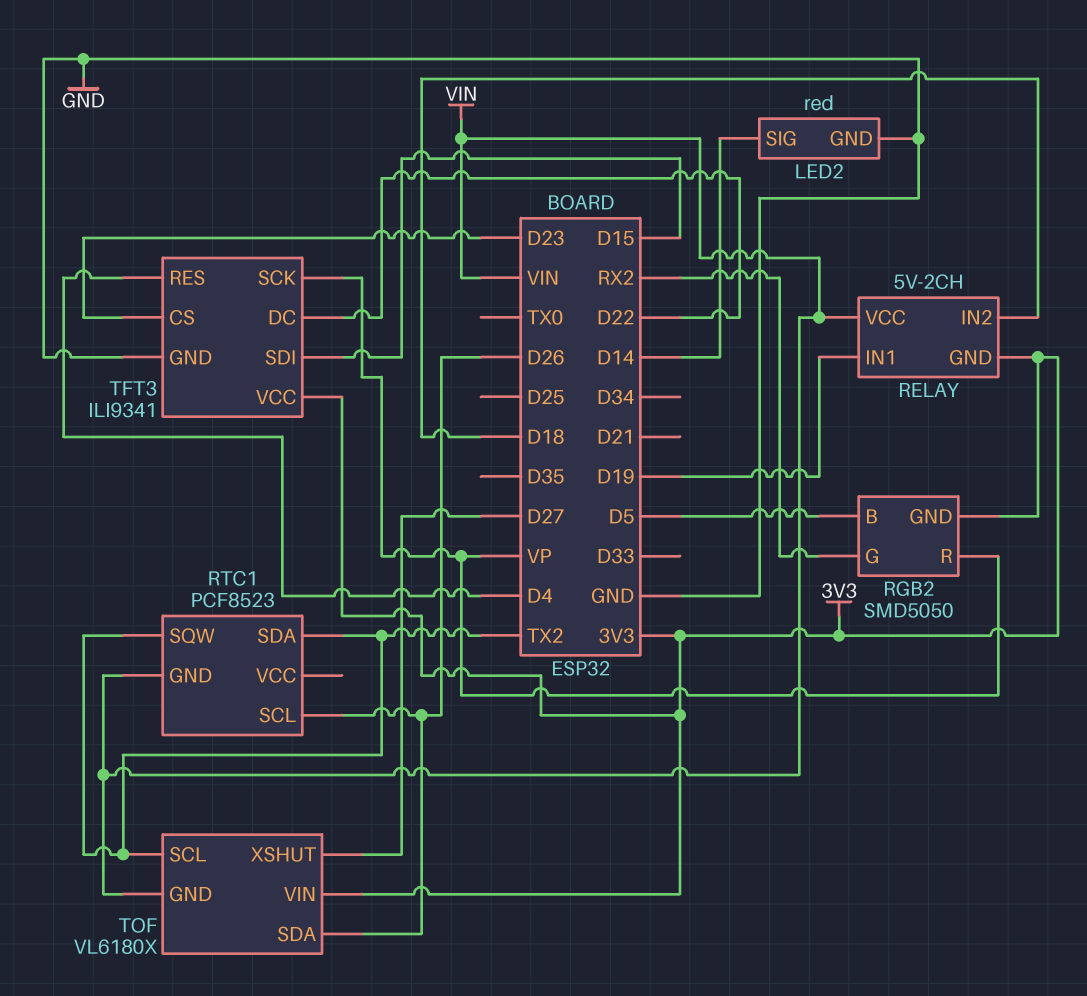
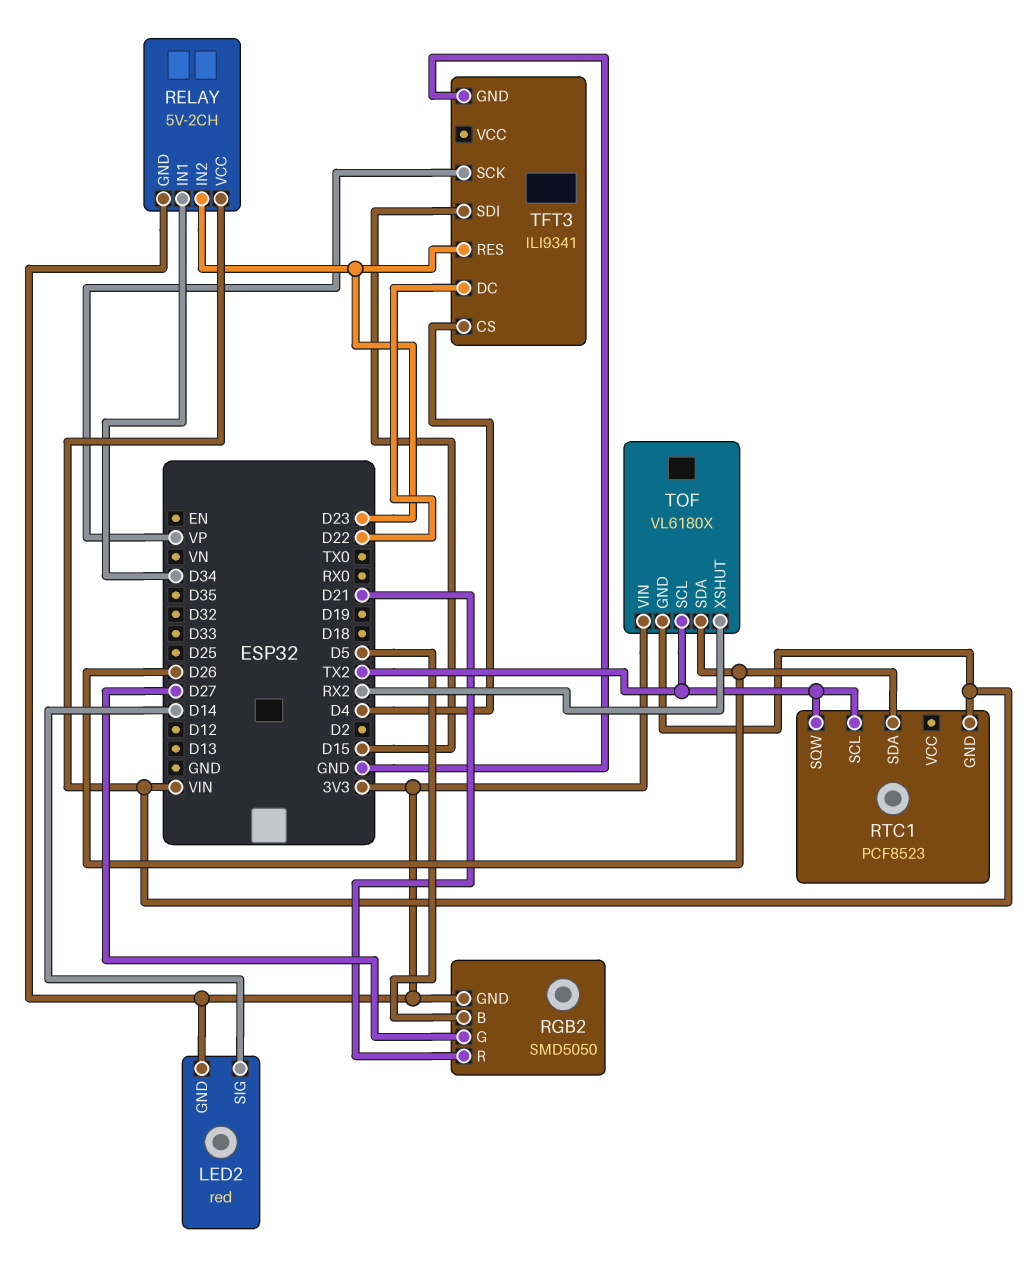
LED2 pin GND: GND -> 3V3
RELAY pin IN1: D19 -> D34
RELAY pin IN2: D18 -> D23
RGB2 pin G: RX2 -> D27
RGB2 pin R: VP -> D21
RTC1 pin SCL: D26 -> TX2
RTC1 pin SDA: TX2 -> D26
TFT3 pin CS: D23 -> D4
TFT3 pin RES: D4 -> D23
TFT3 pin VCC: 3V3 -> none
TOF pin XSHUT: D27 -> RX2

